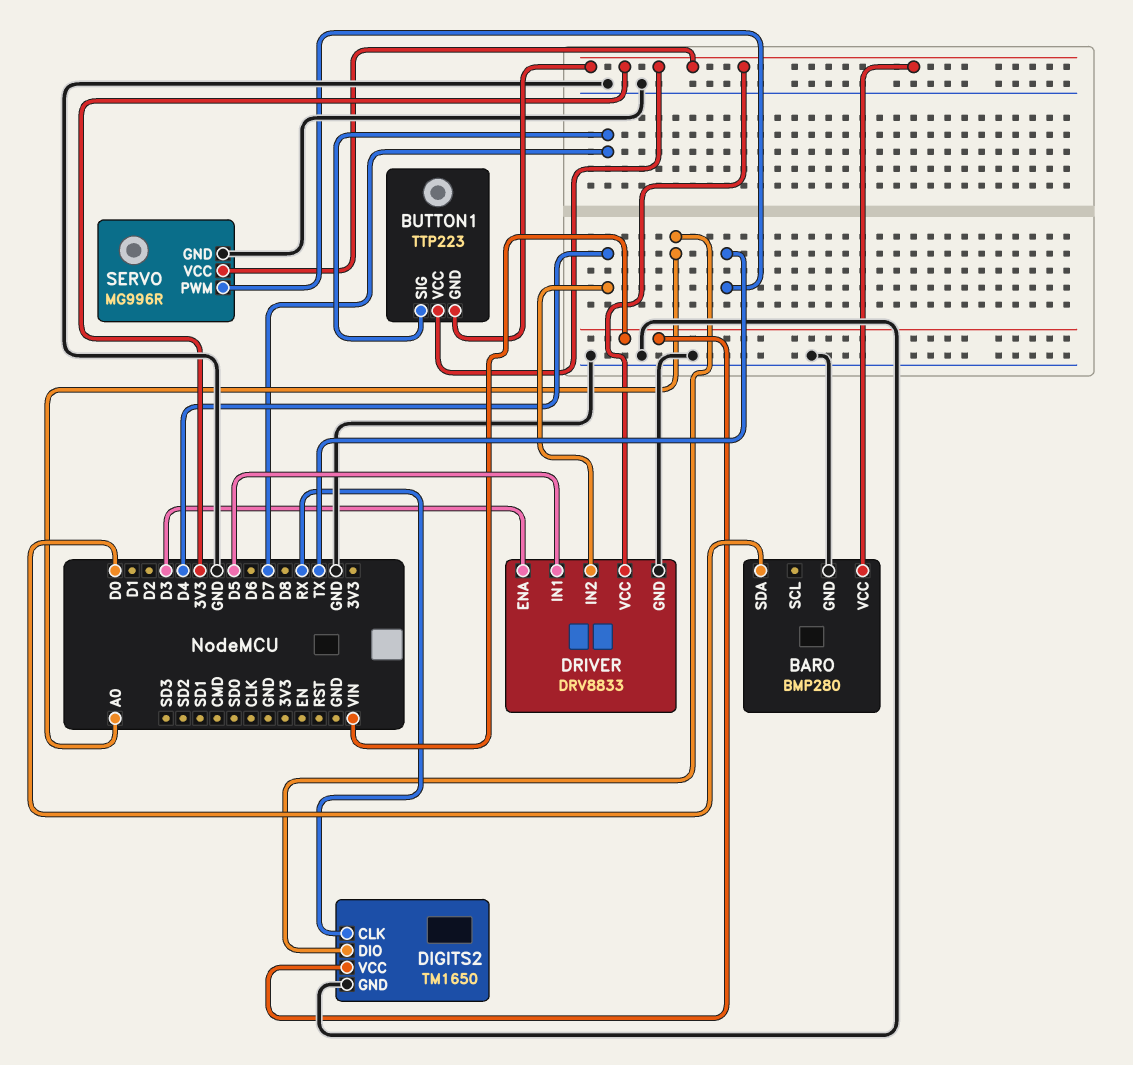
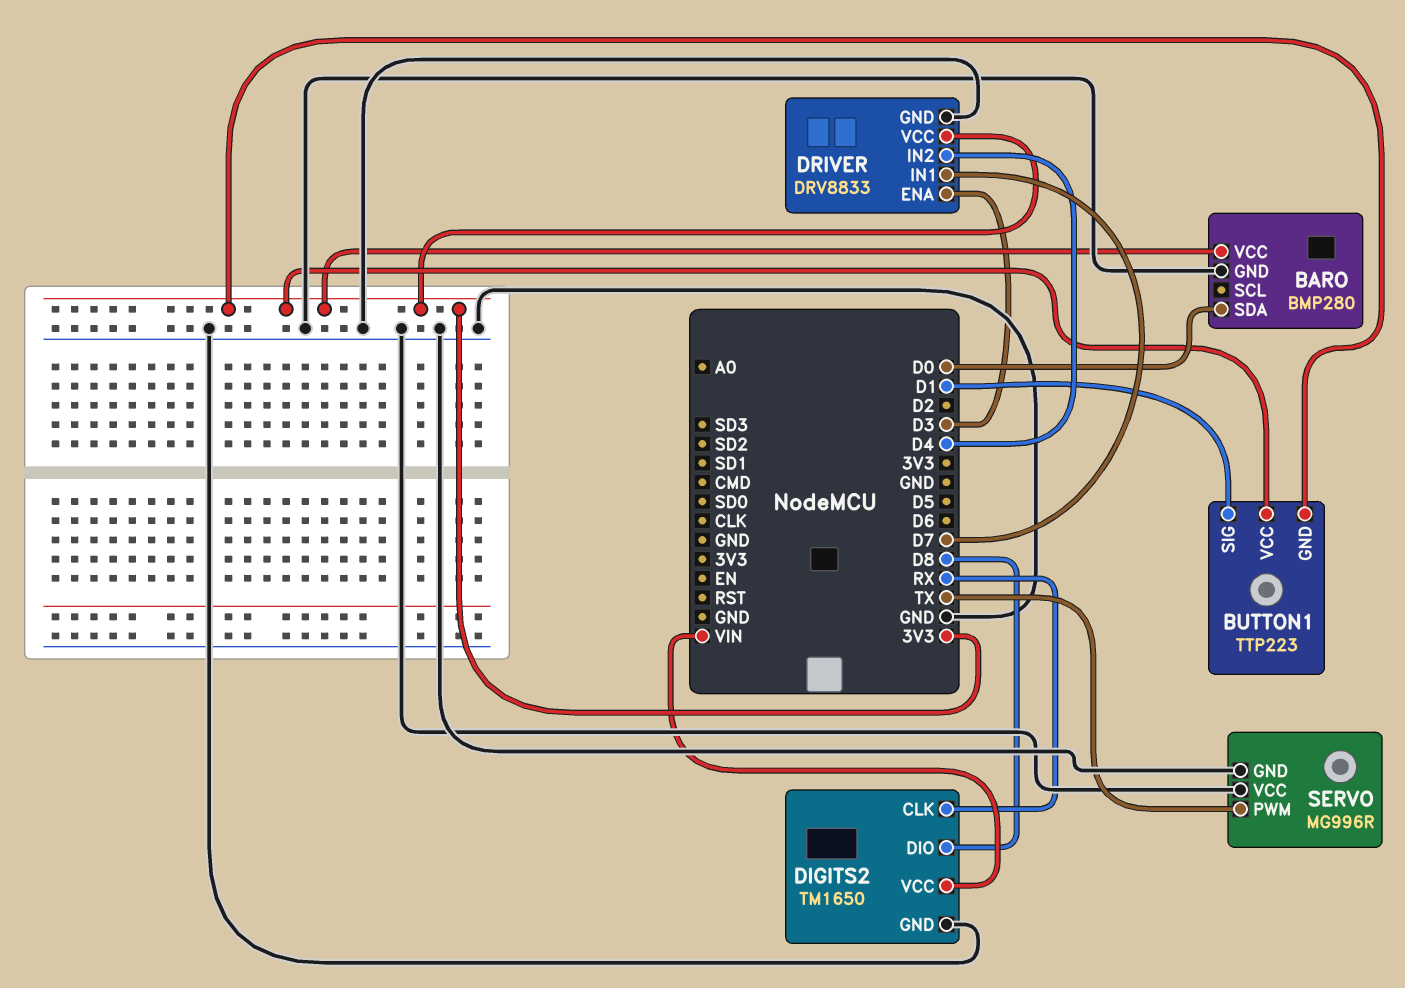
BUTTON1 pin SIG: D7 -> D1
DIGITS2 pin DIO: A0 -> D8
DRIVER pin IN1: D5 -> D7
SERVO pin VCC: 3V3 -> GND

